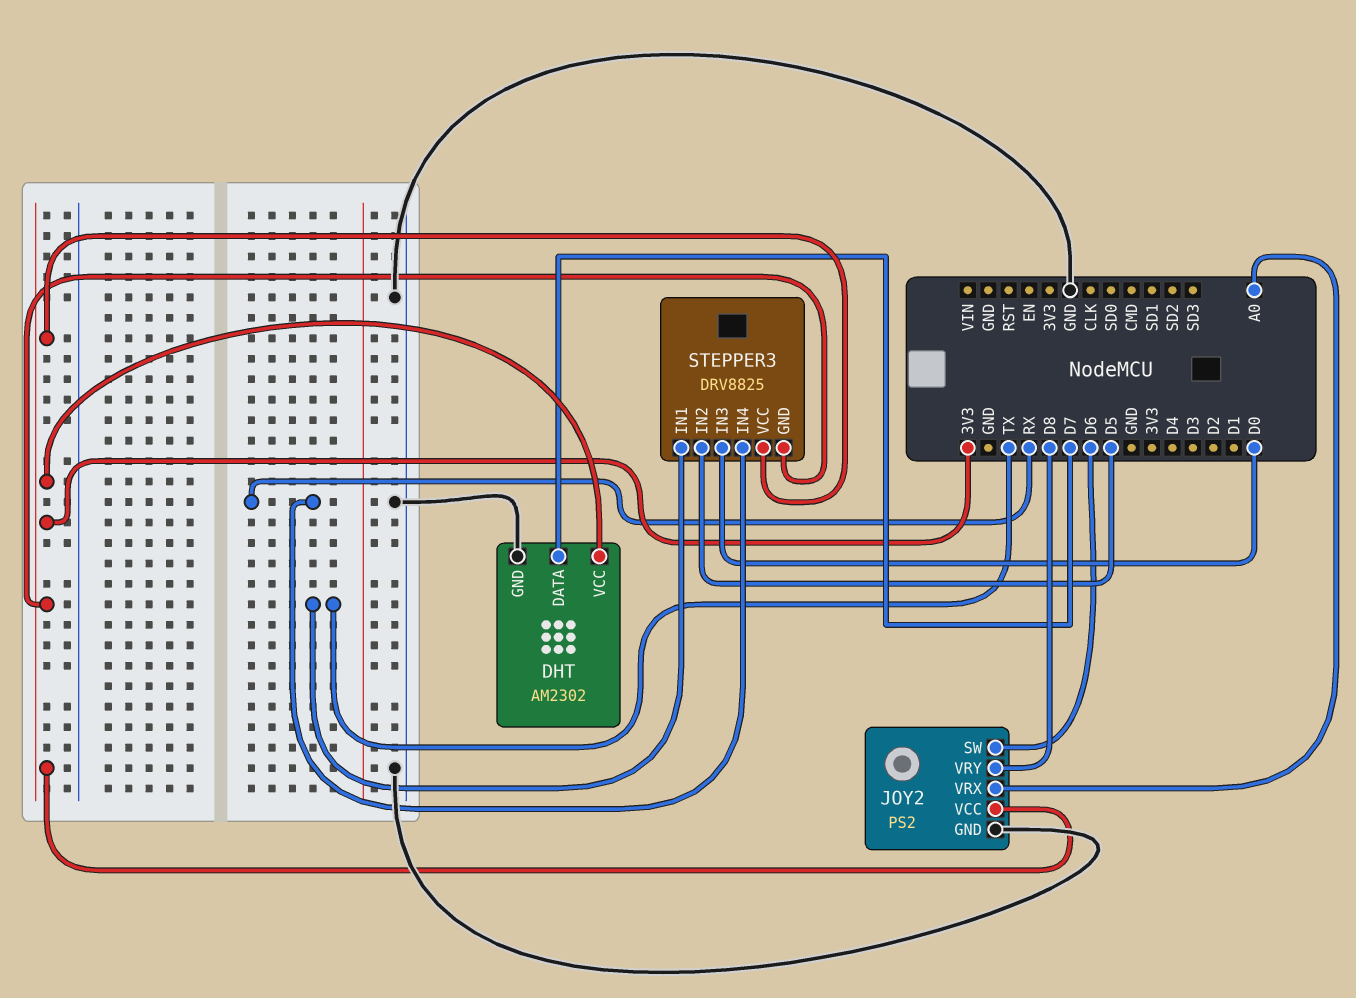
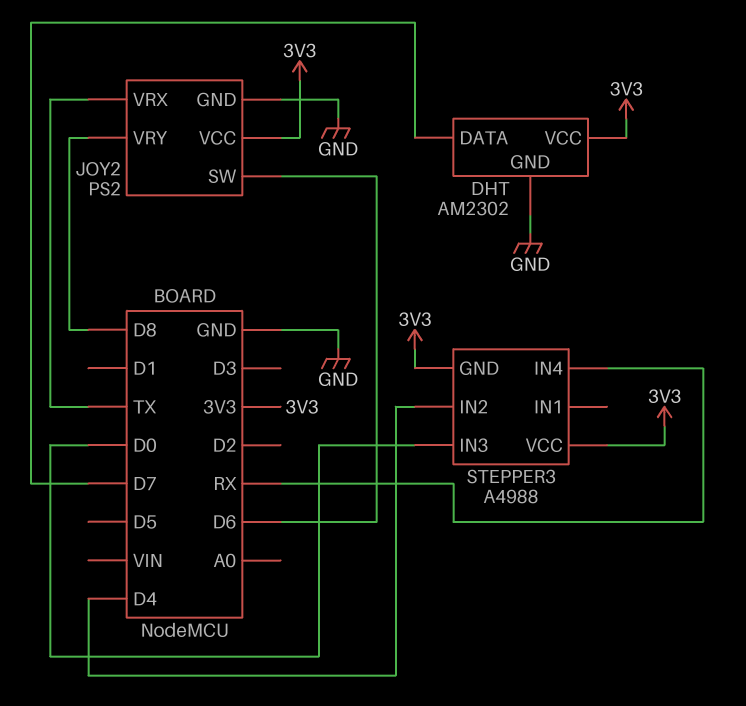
JOY2 pin VRX: A0 -> TX
STEPPER3: DRV8825 -> A4988
STEPPER3 pin IN1: TX -> none
STEPPER3 pin IN2: D5 -> D4

